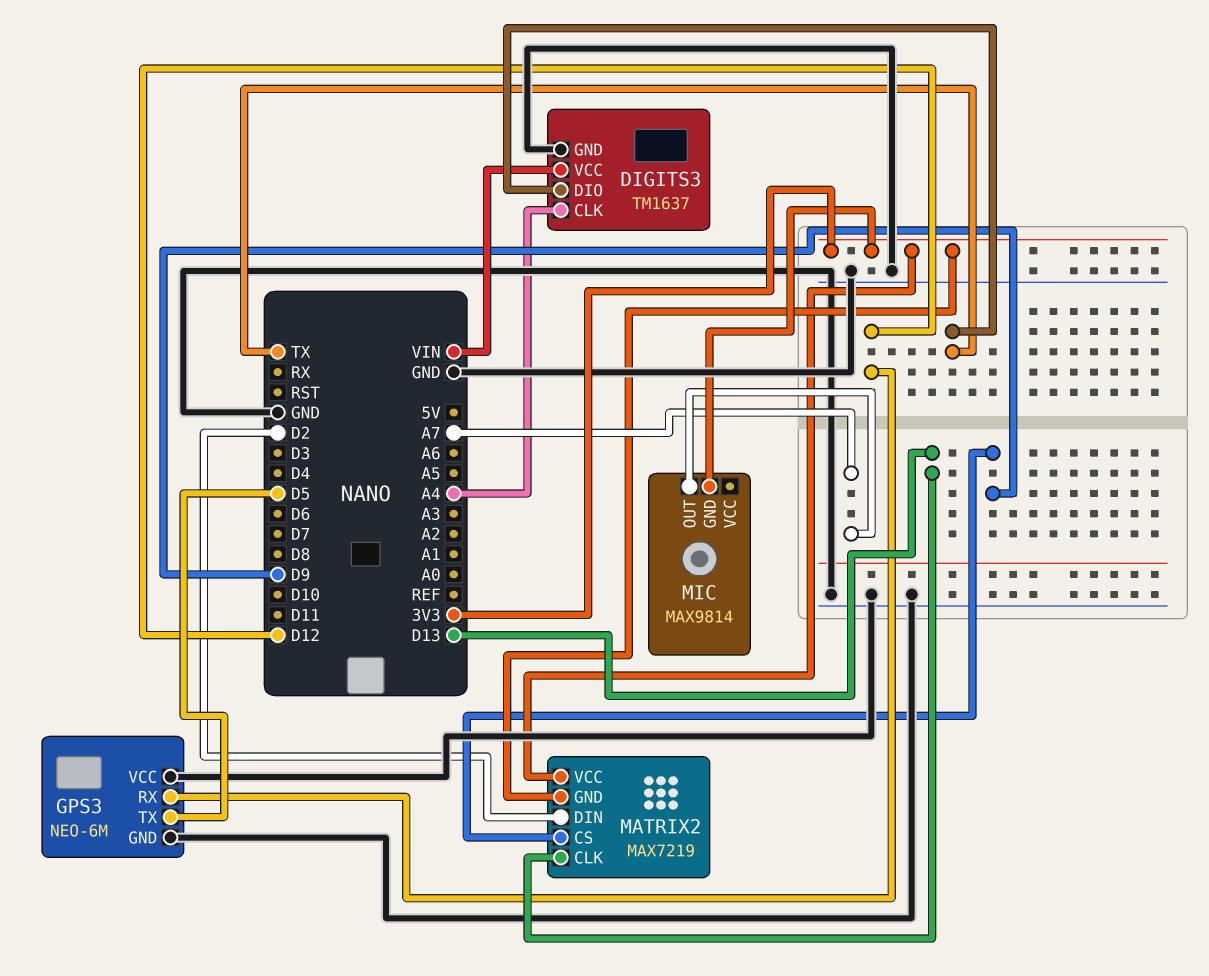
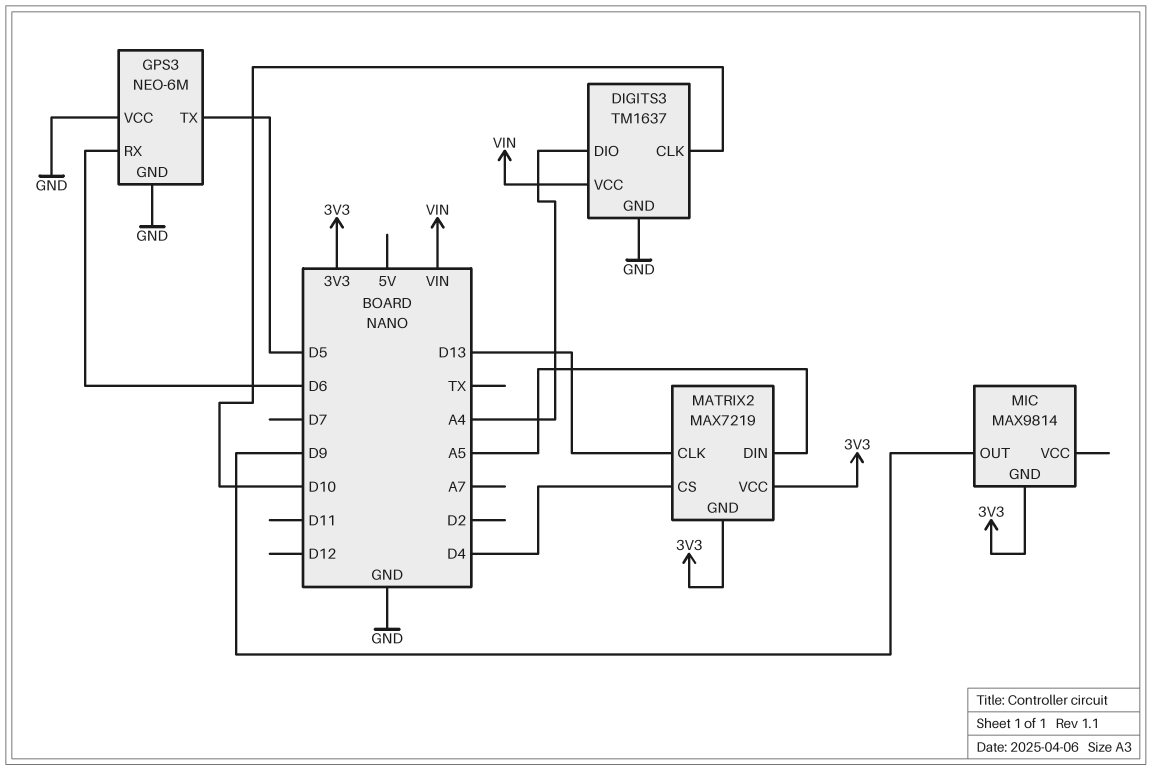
DIGITS3 pin CLK: A4 -> D10
DIGITS3 pin DIO: TX -> A4
GPS3 pin RX: D12 -> D6
MATRIX2 pin CS: D9 -> D4
MATRIX2 pin DIN: D2 -> A5
MIC pin OUT: A7 -> D9

